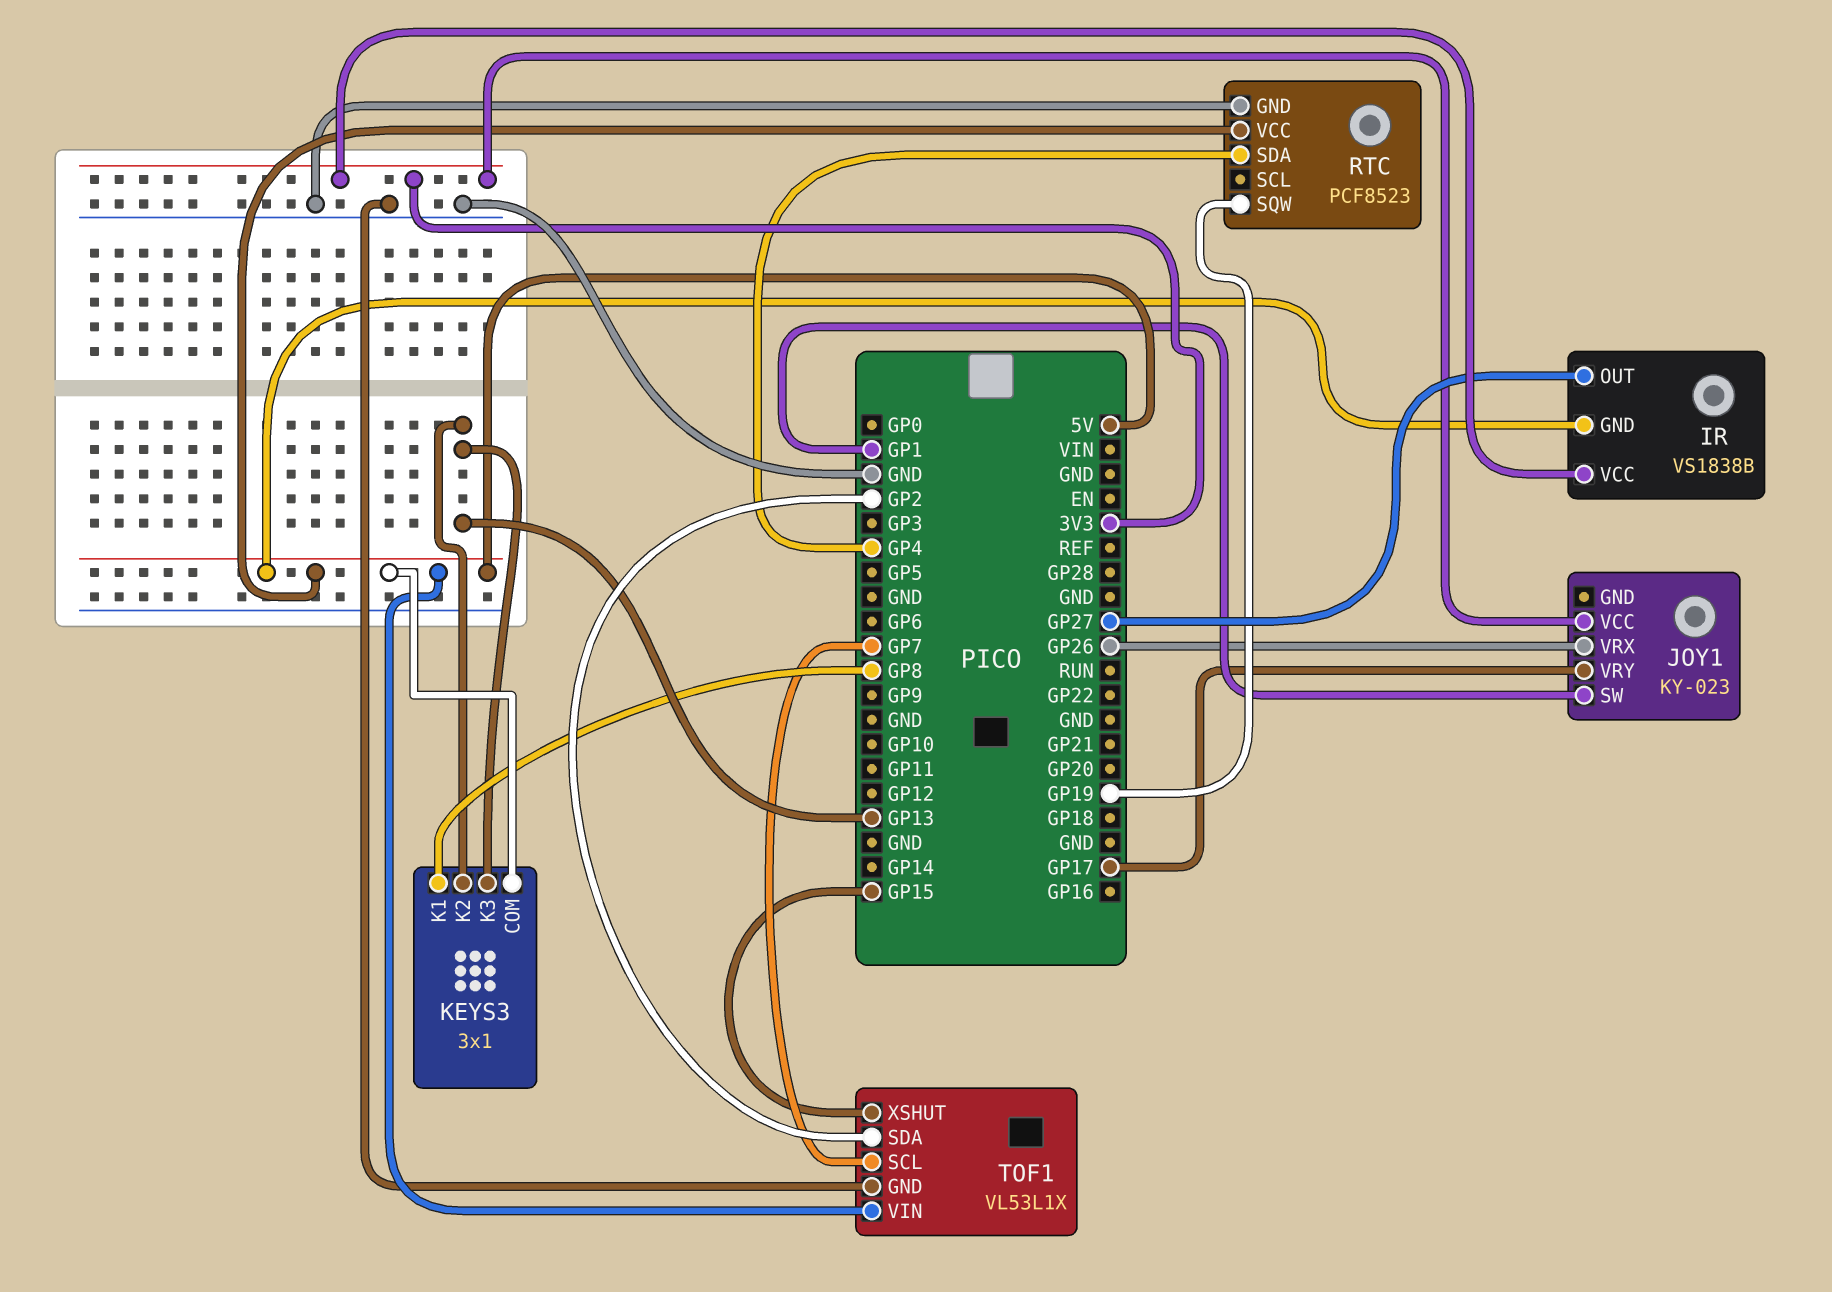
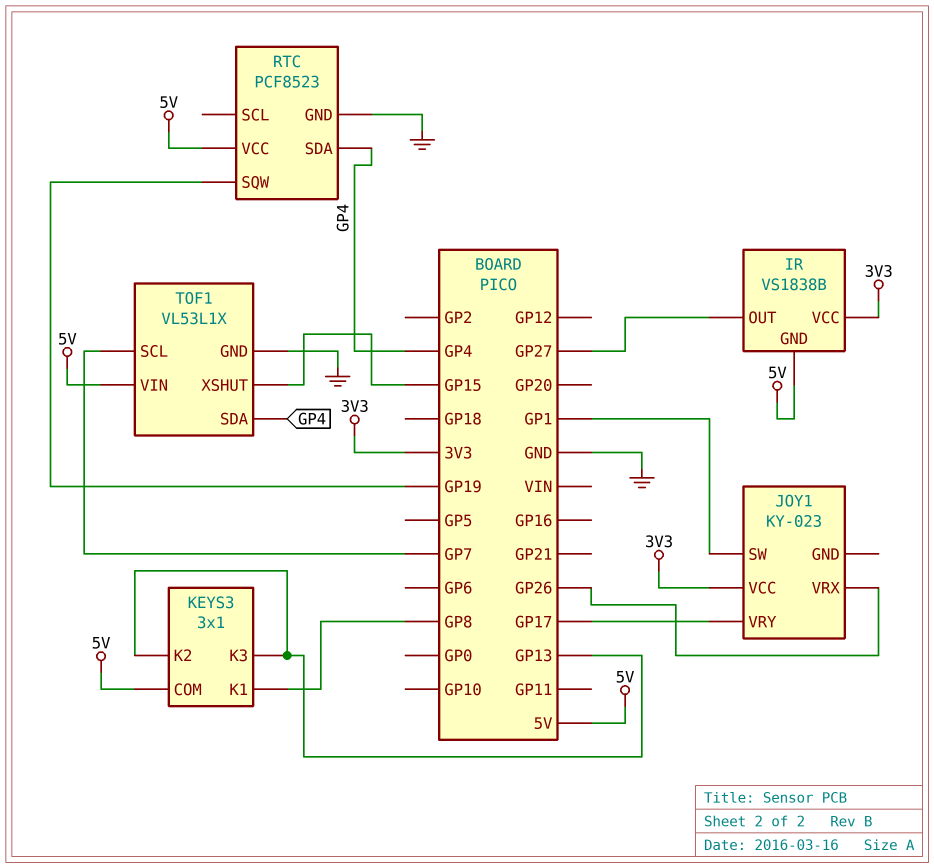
TOF1 pin SDA: GP2 -> GP4

